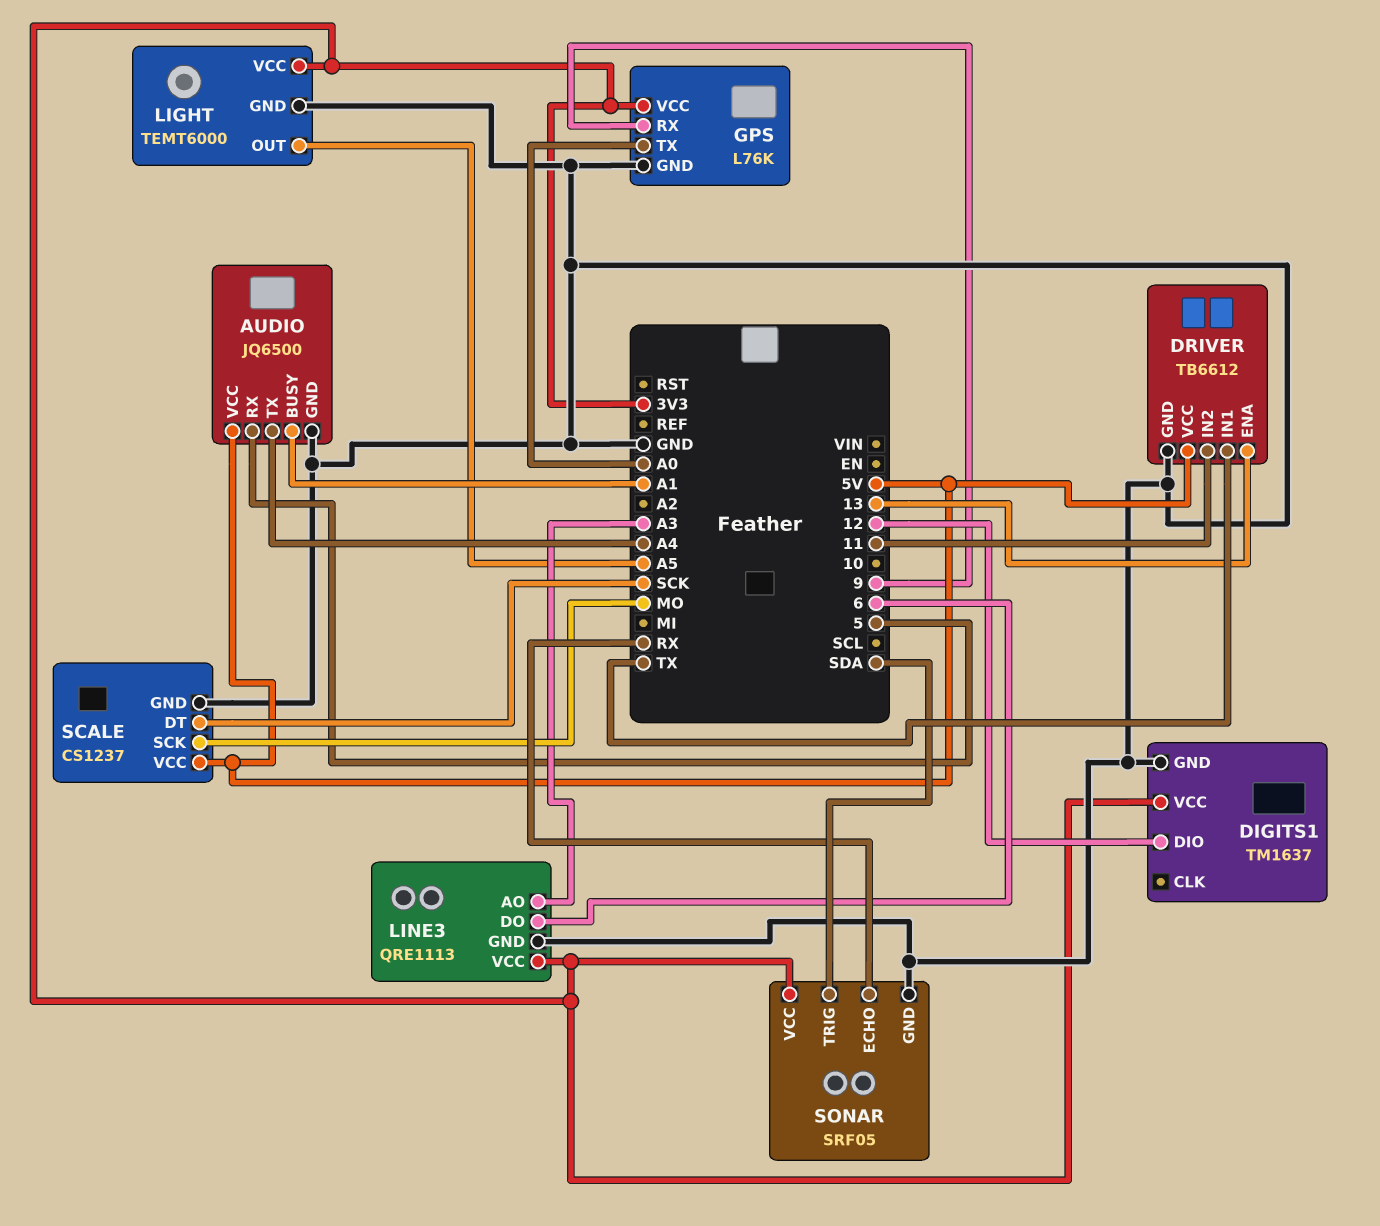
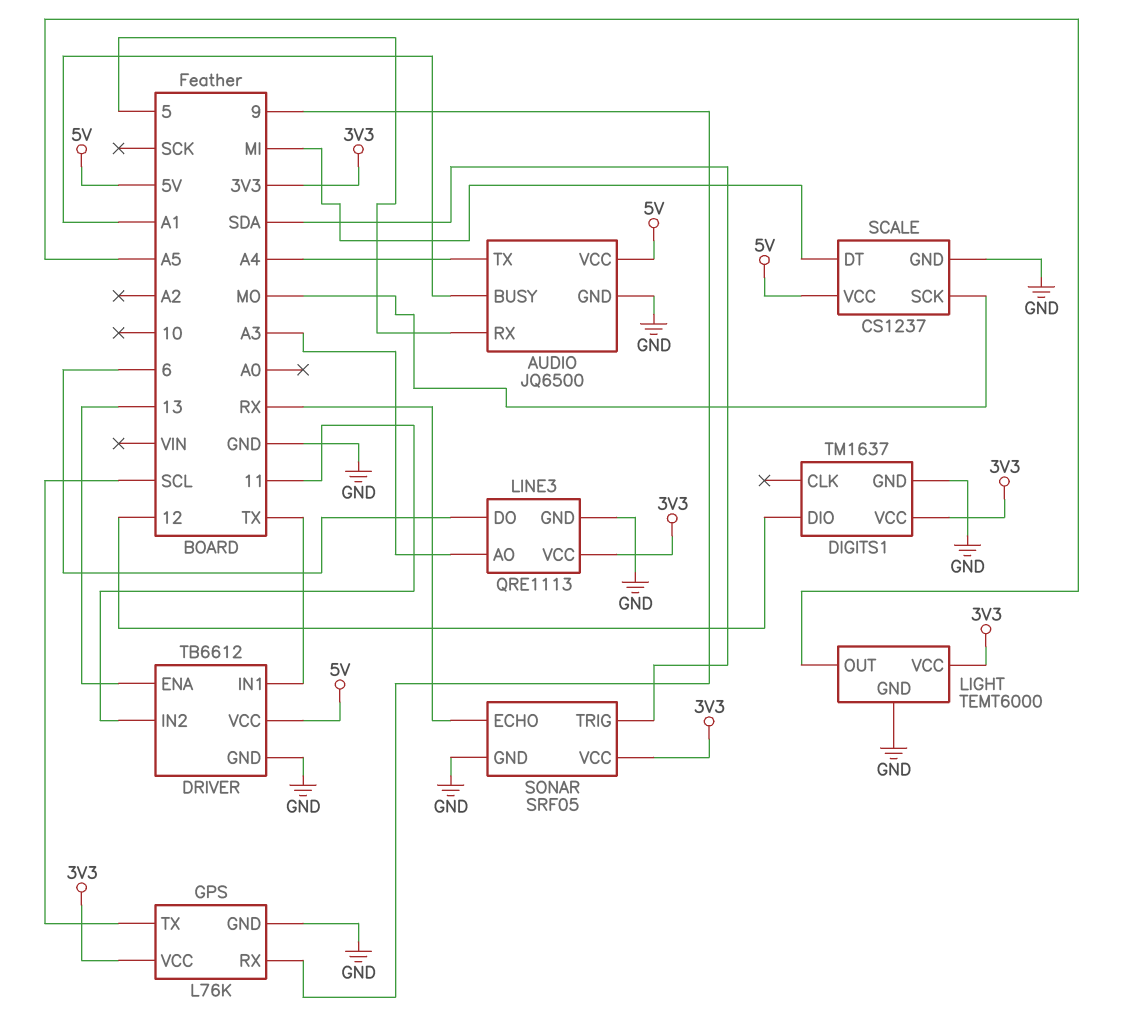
GPS pin TX: A0 -> SCL
SCALE pin DT: SCK -> MI

